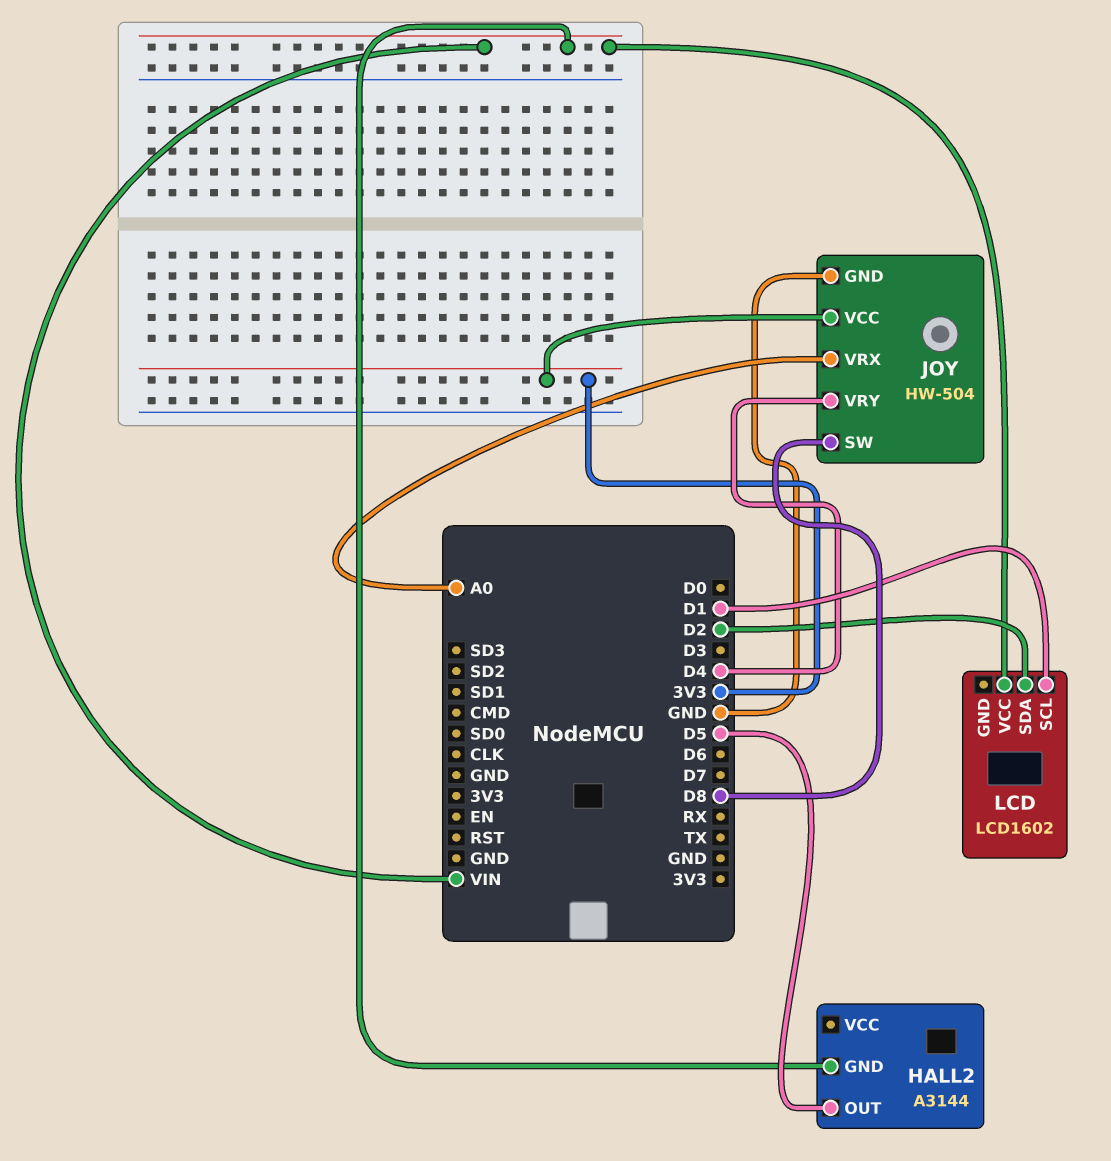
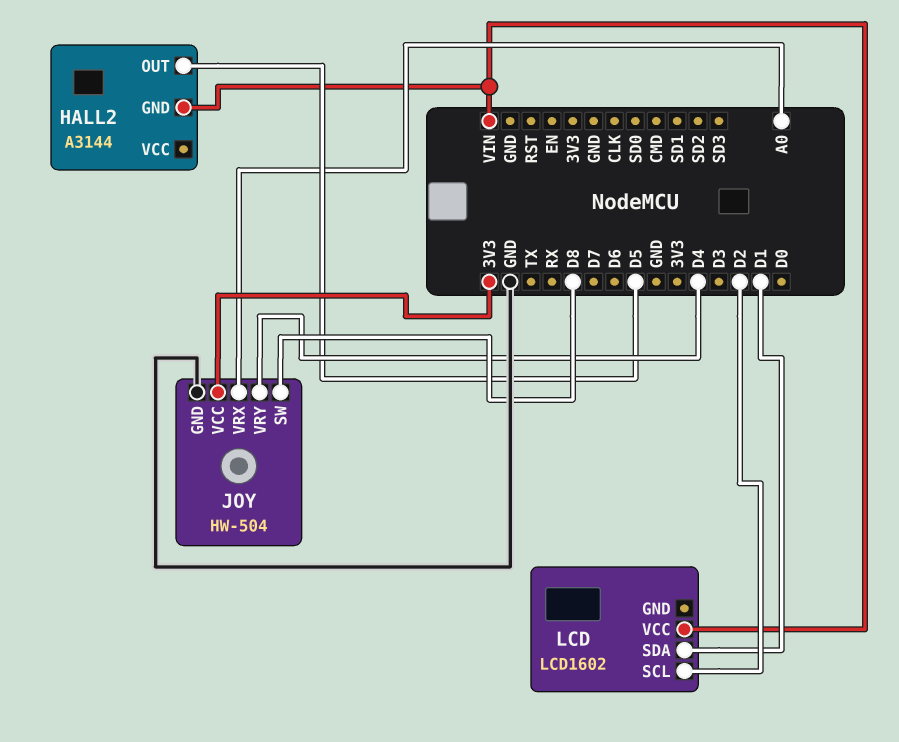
LCD pin SCL: D1 -> D2
LCD pin SDA: D2 -> D1

